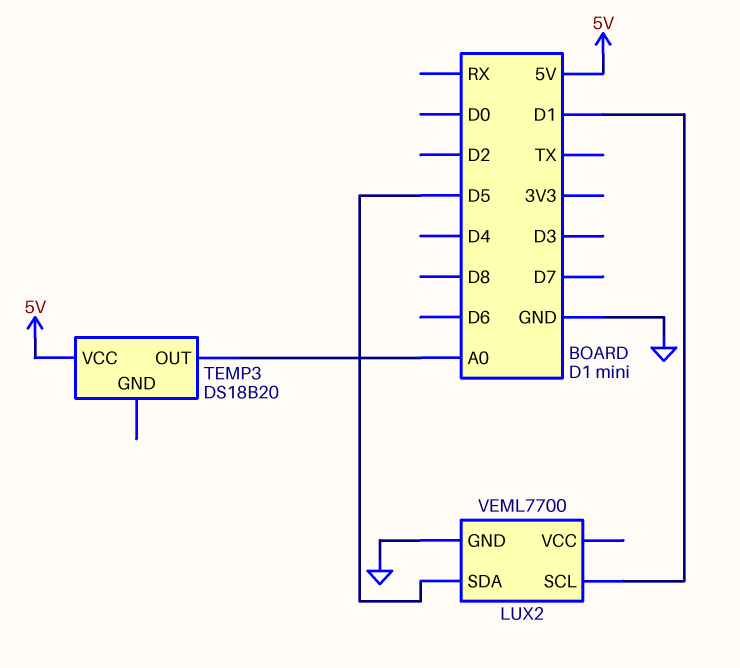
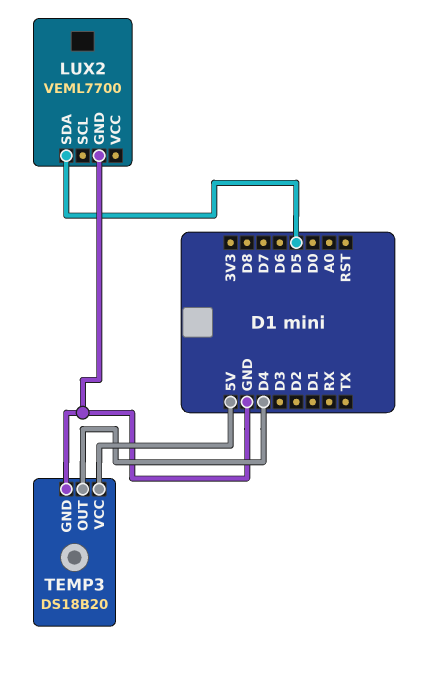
LUX2 pin SCL: D1 -> none
TEMP3 pin GND: none -> GND
TEMP3 pin OUT: A0 -> D4

